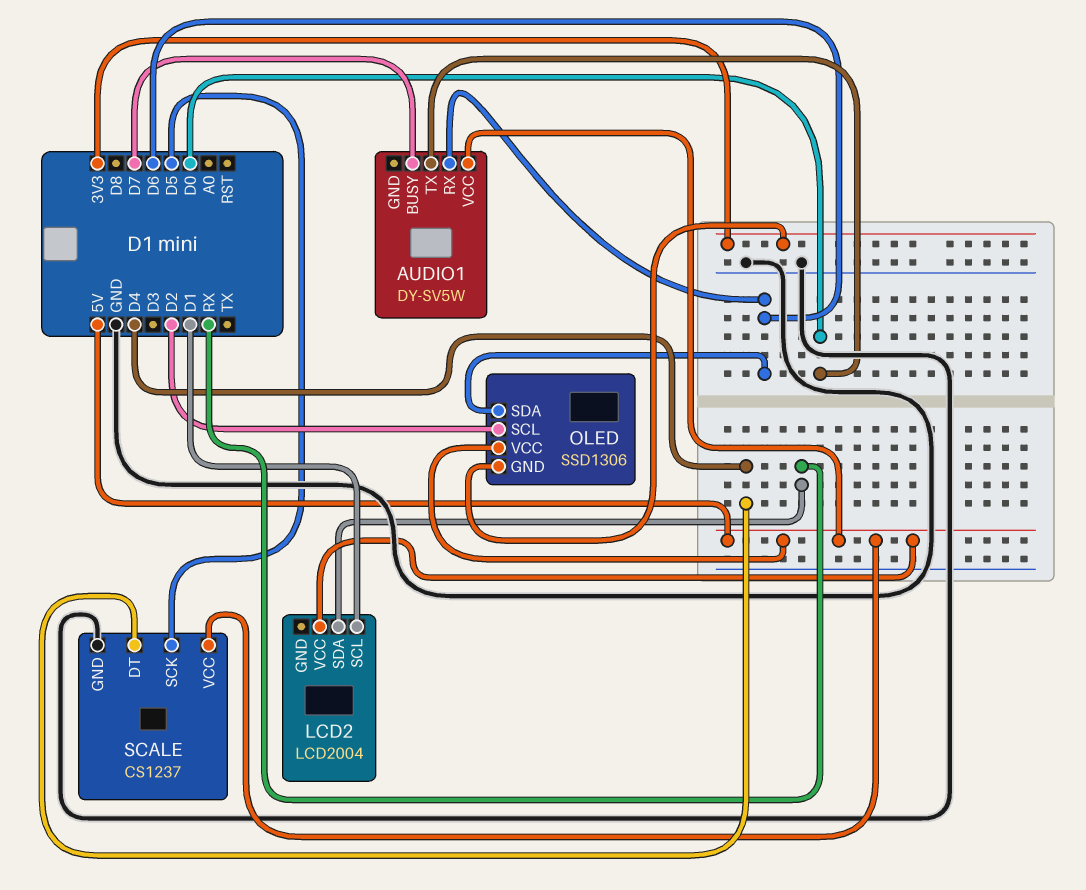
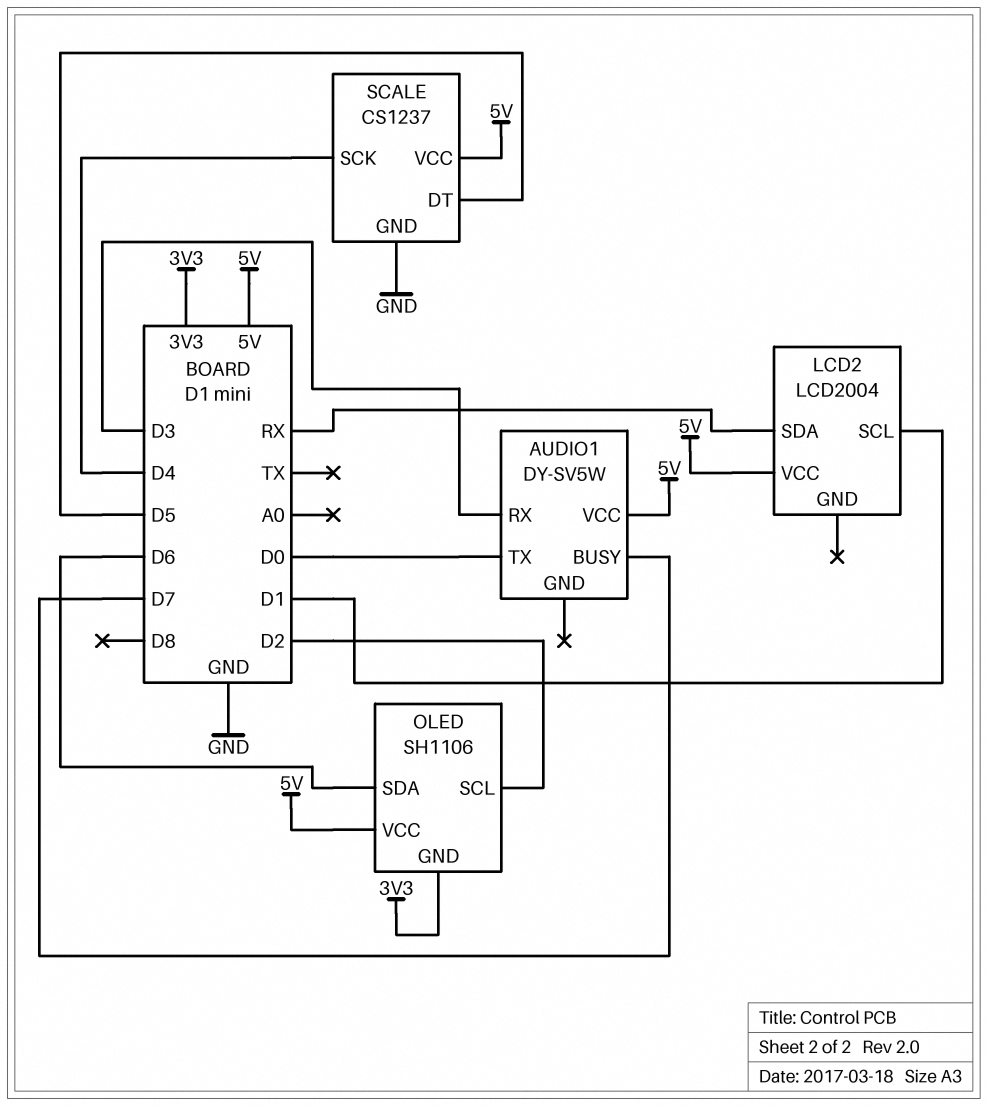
AUDIO1 pin RX: D6 -> D3
OLED: SSD1306 -> SH1106
SCALE pin DT: D4 -> D5
SCALE pin SCK: D5 -> D4

